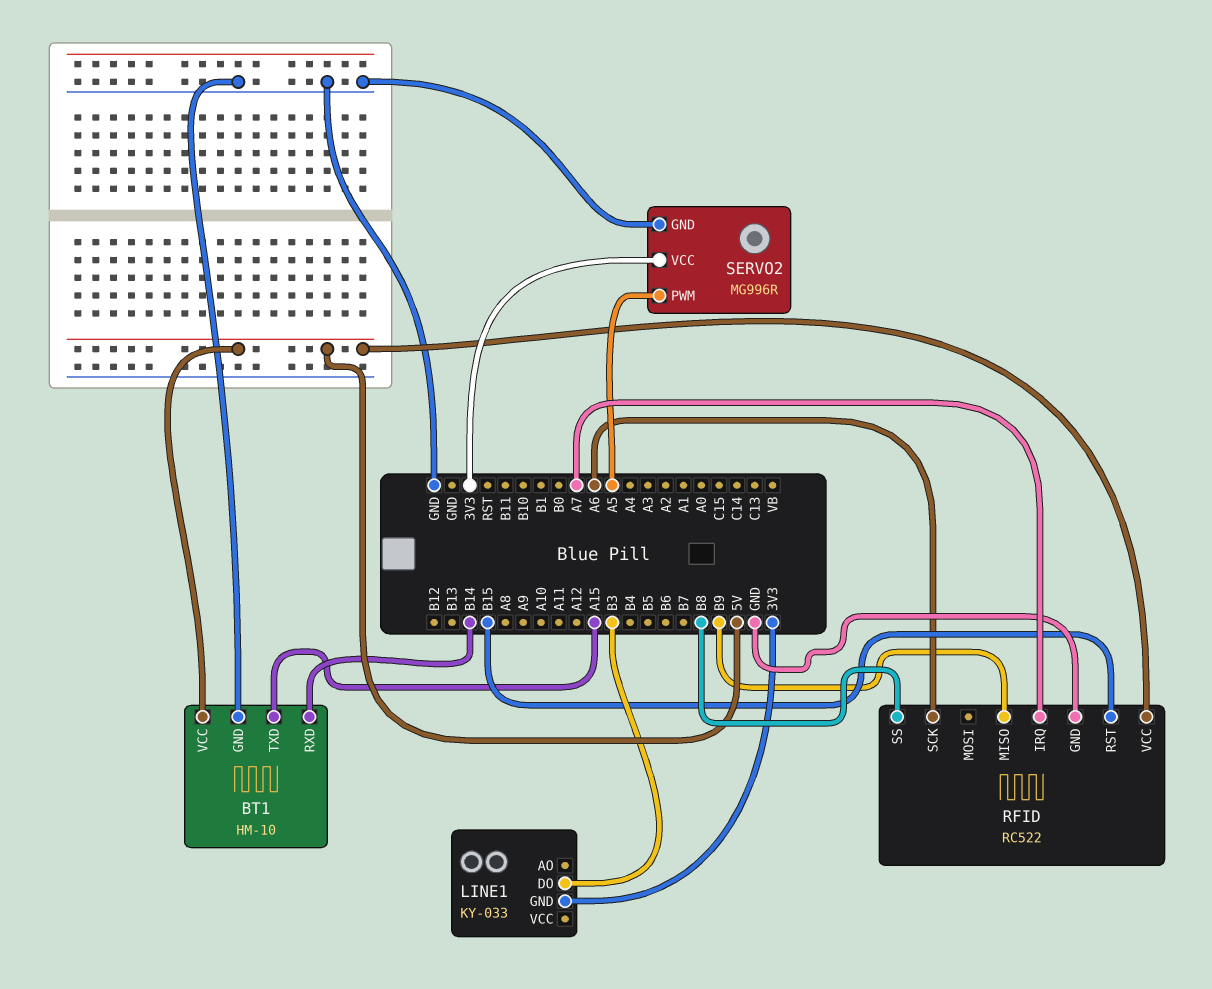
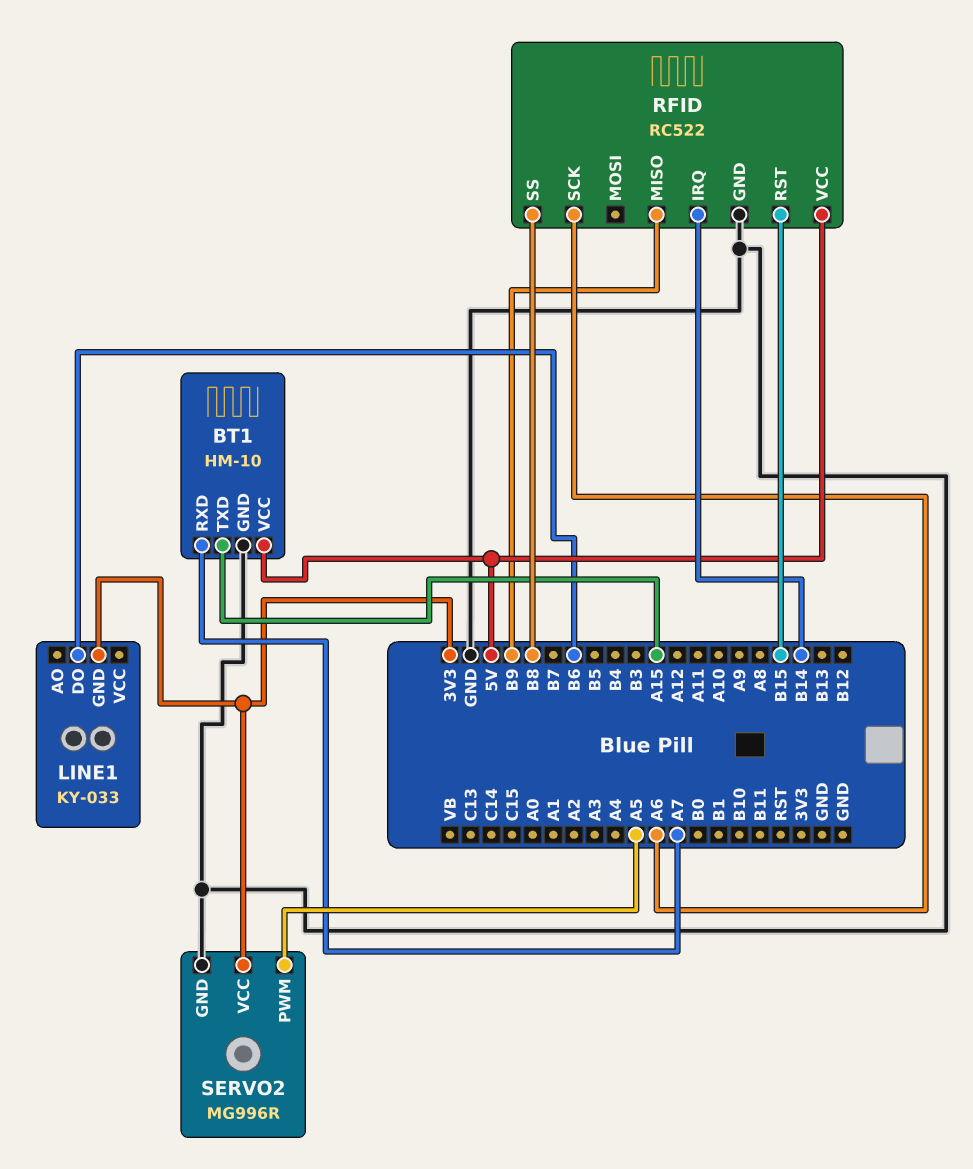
BT1 pin RXD: B14 -> A7
LINE1 pin DO: B3 -> B6
RFID pin IRQ: A7 -> B14

